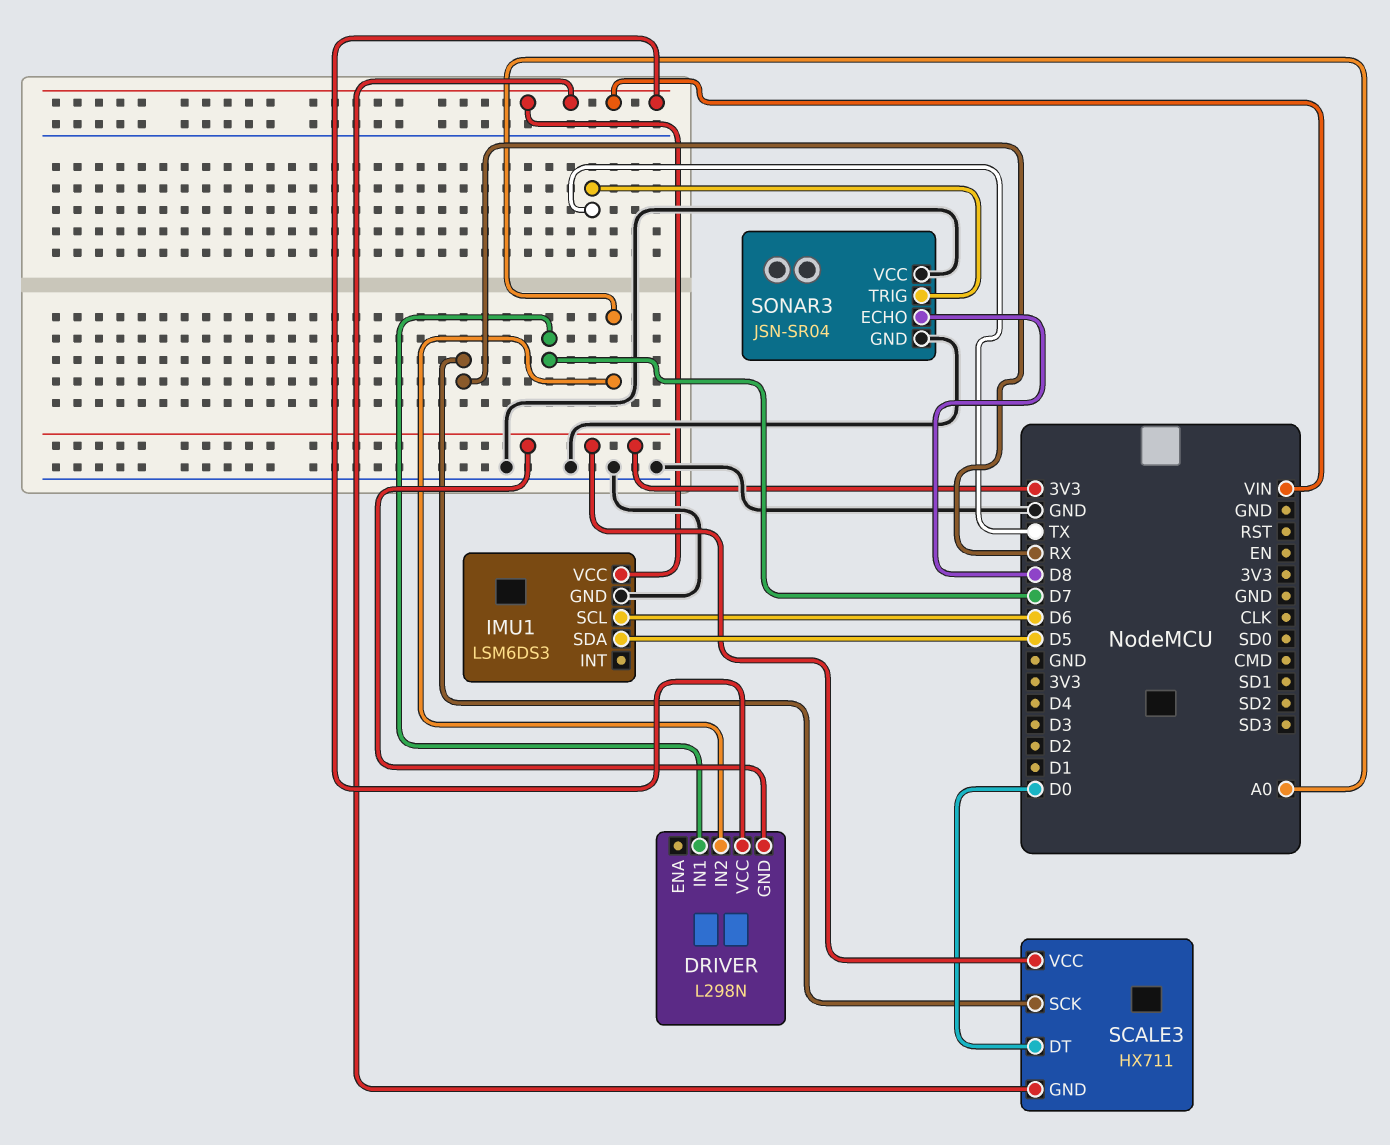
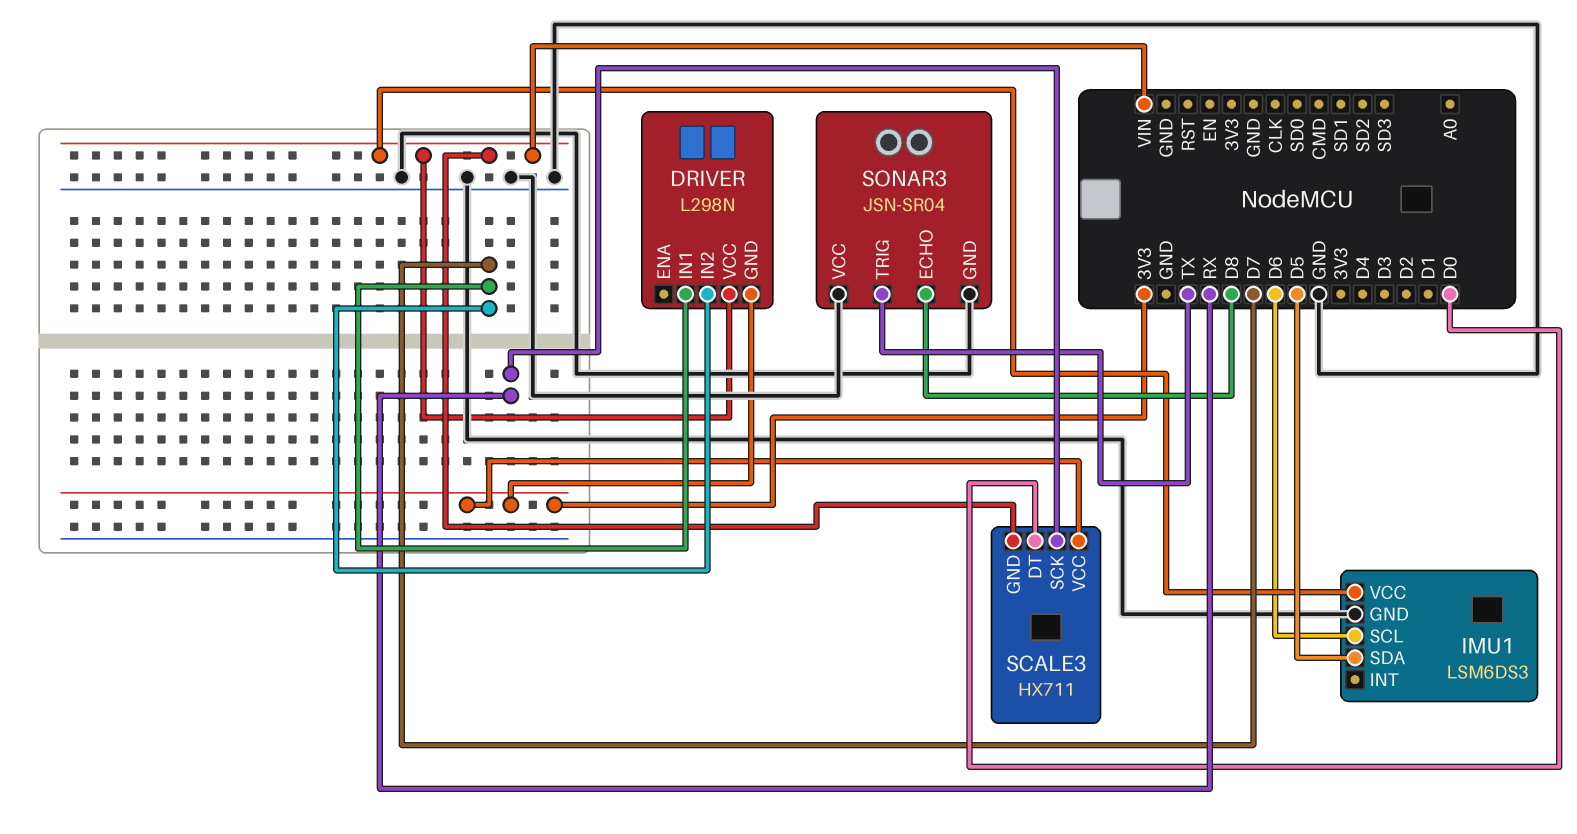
DRIVER pin IN2: A0 -> D7

